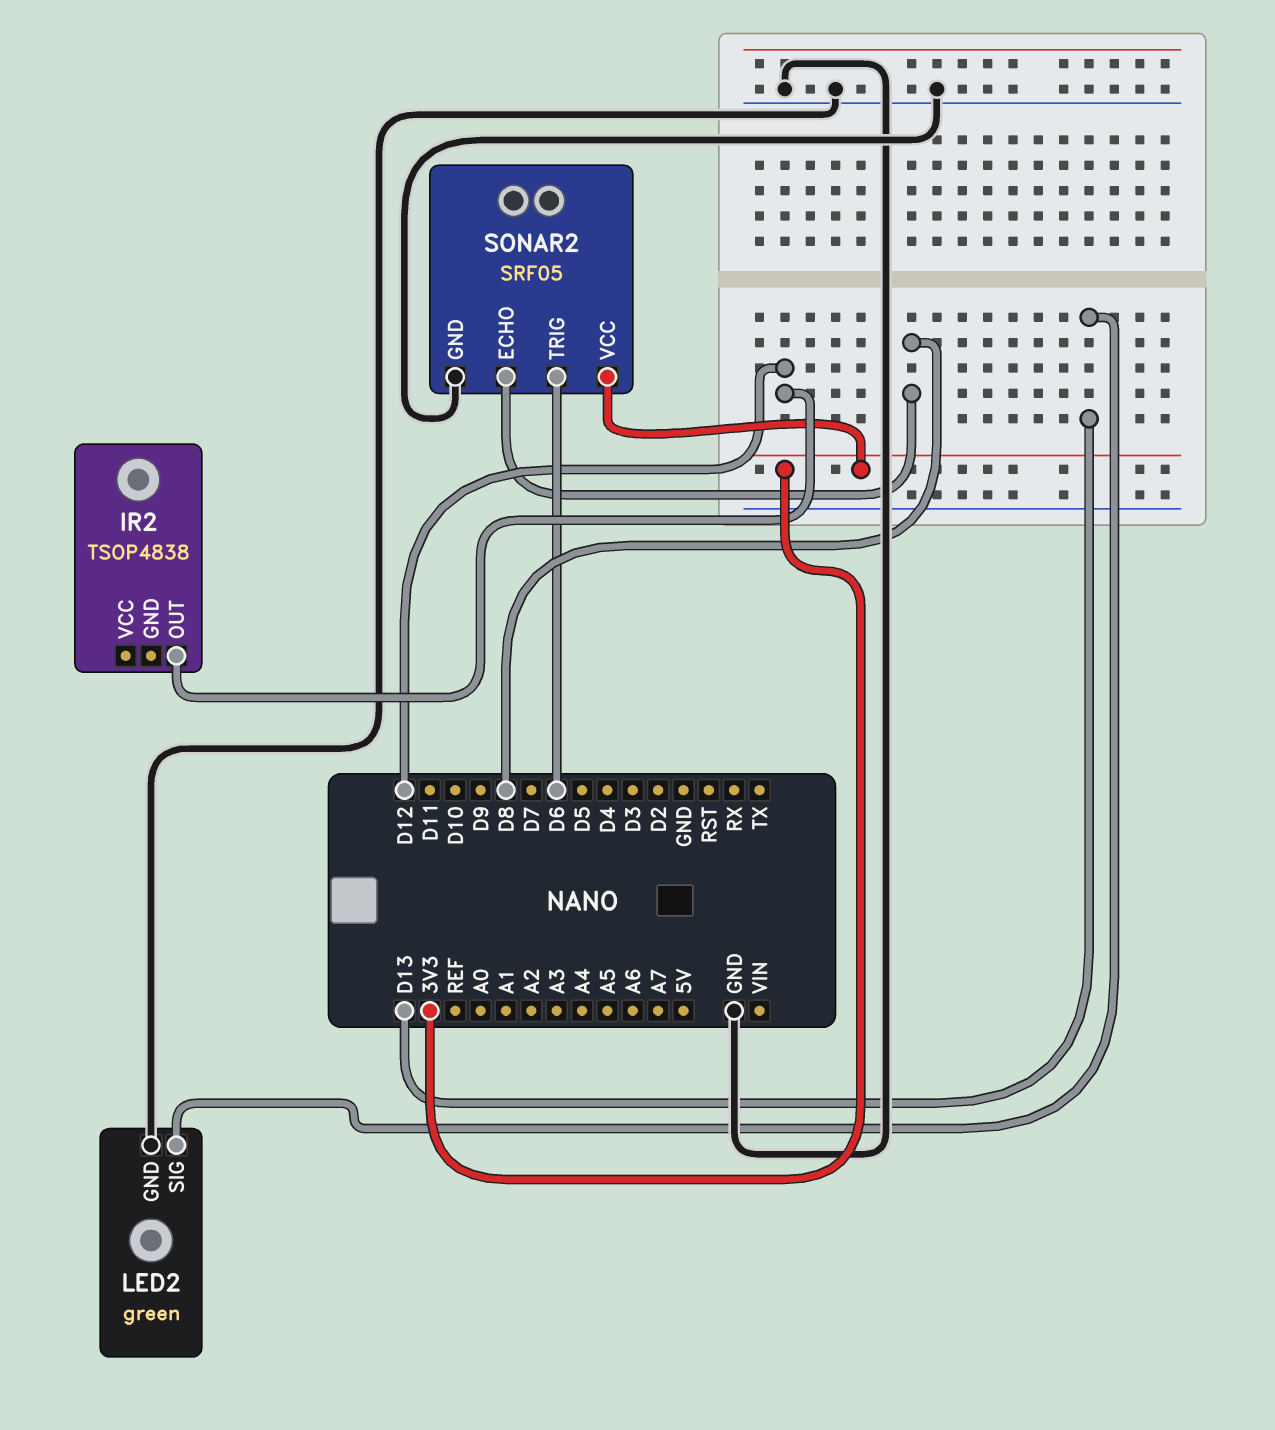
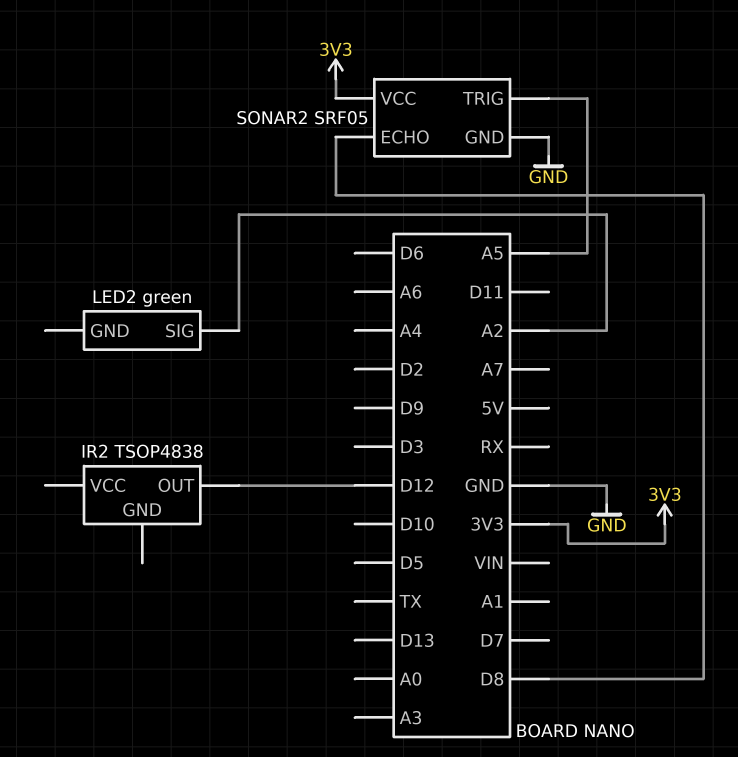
LED2 pin GND: GND -> none
LED2 pin SIG: D13 -> A2
SONAR2 pin TRIG: D6 -> A5

